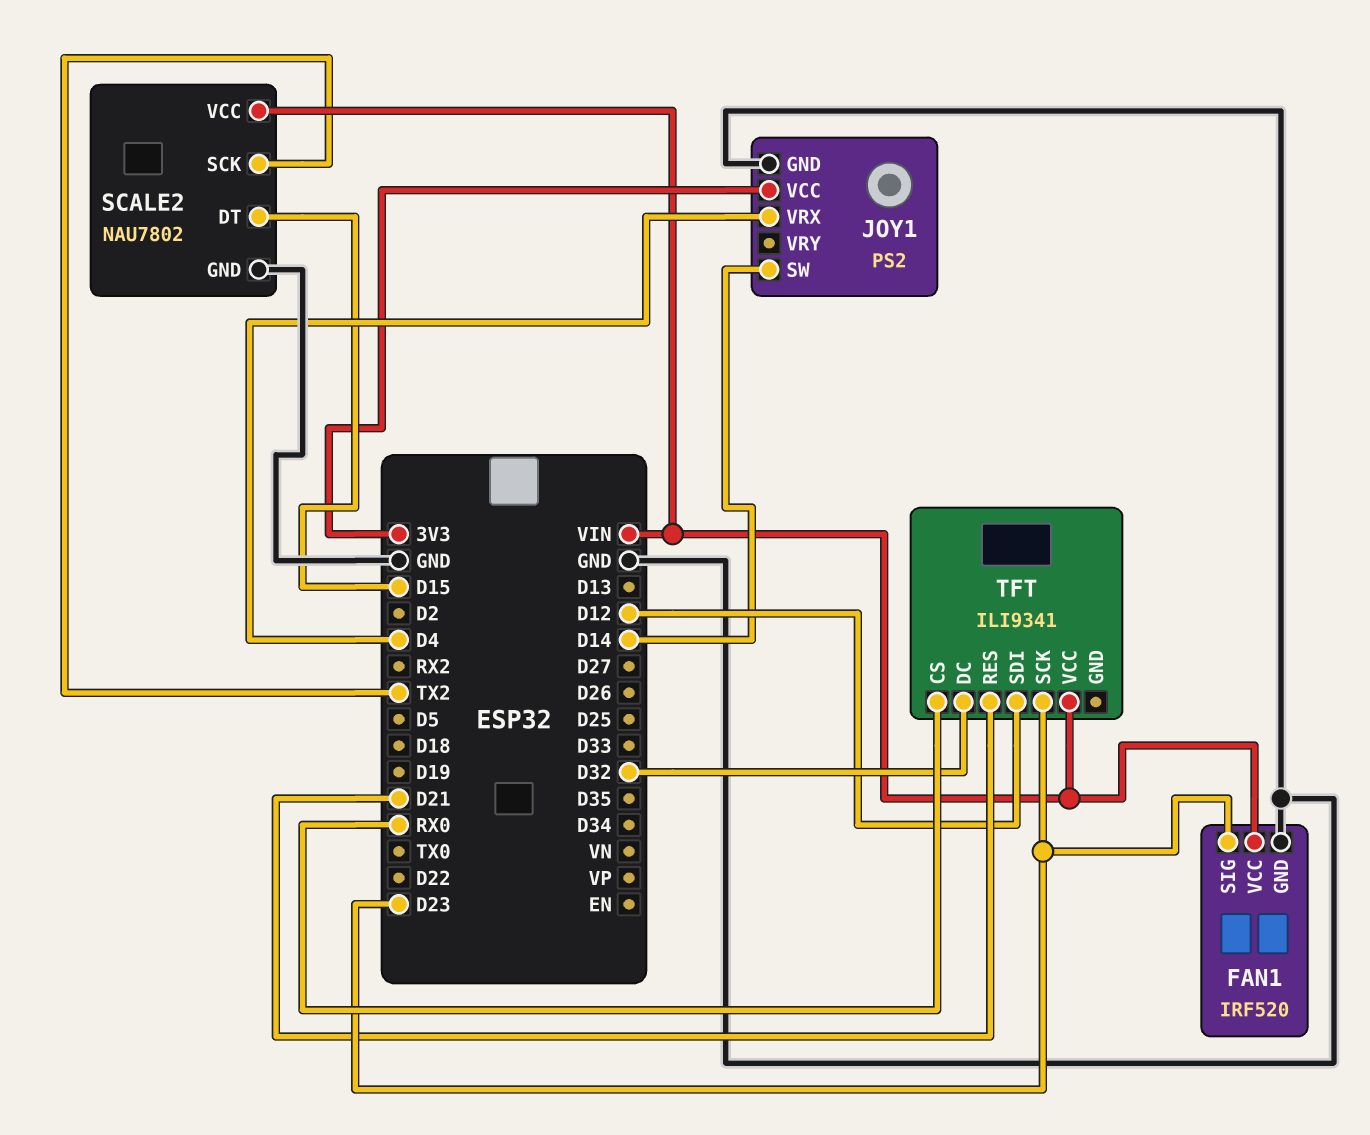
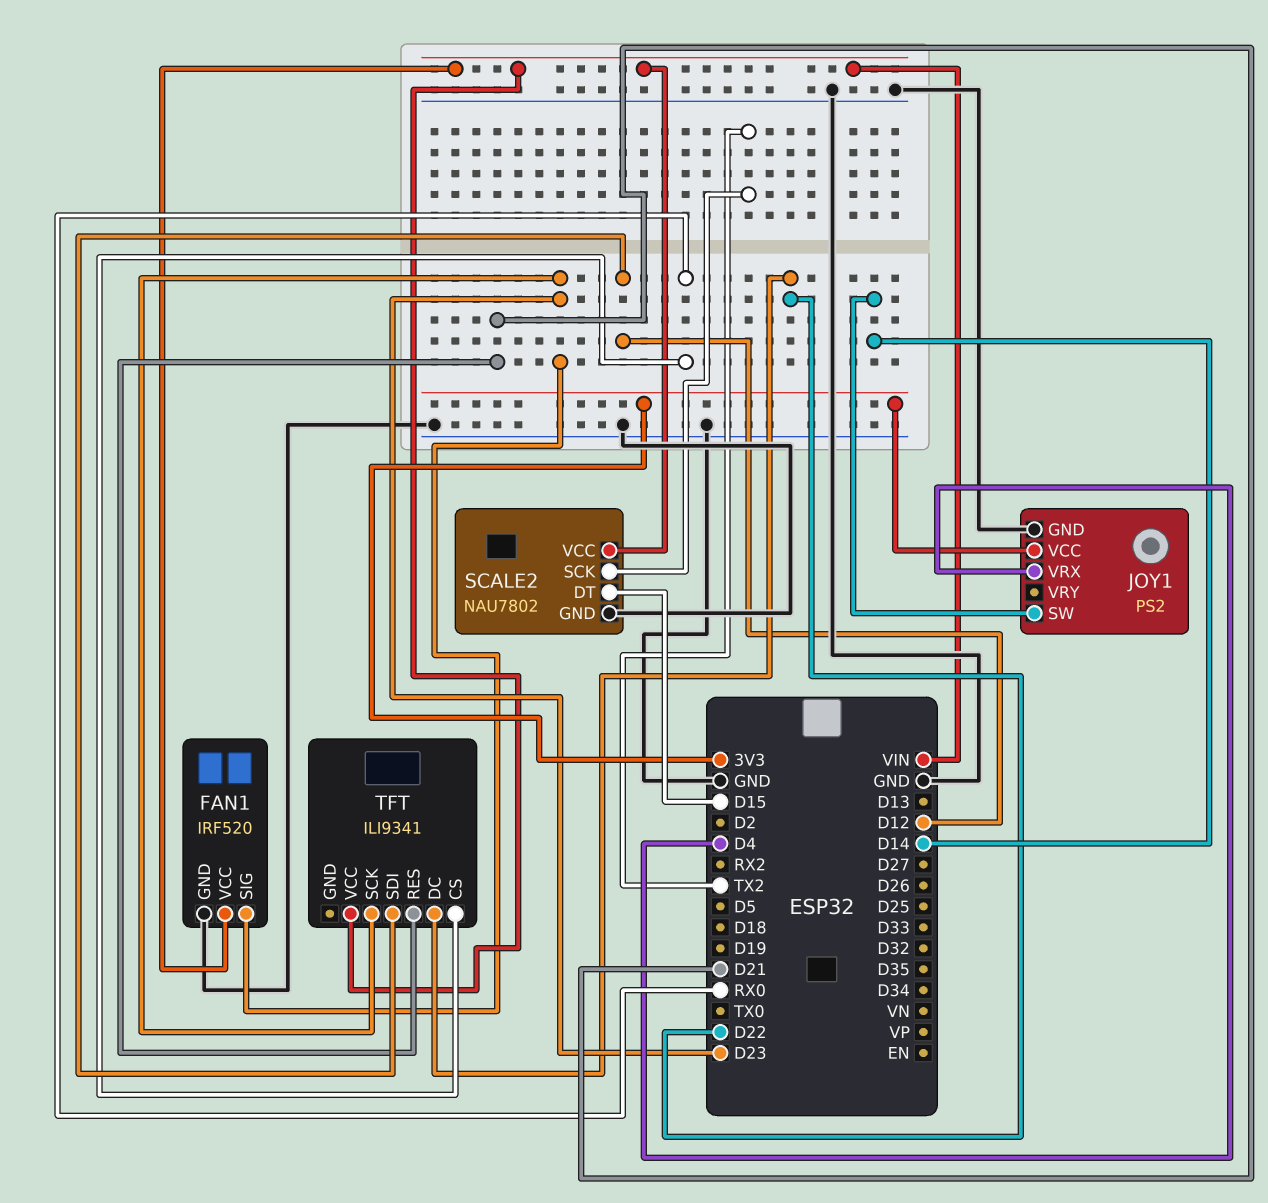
TFT pin DC: D32 -> D22

